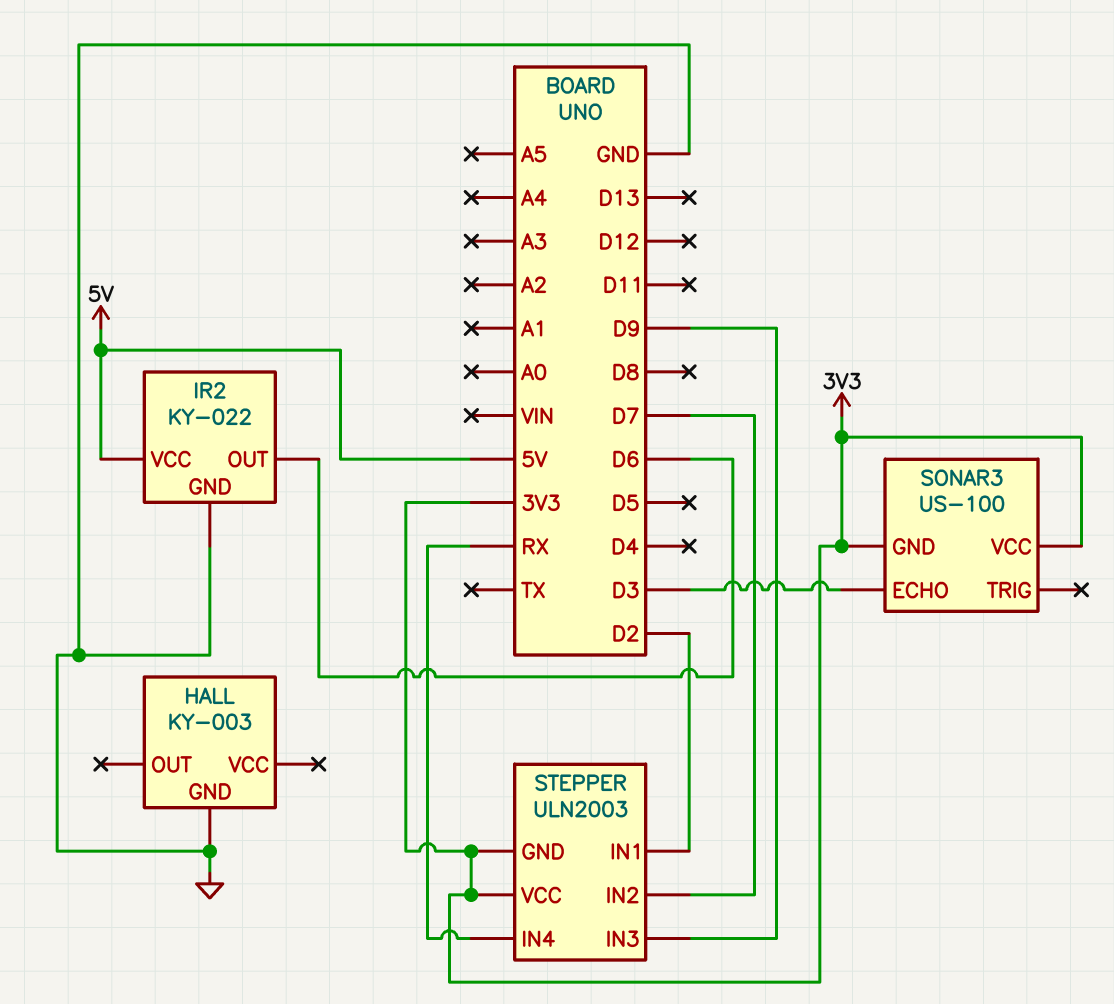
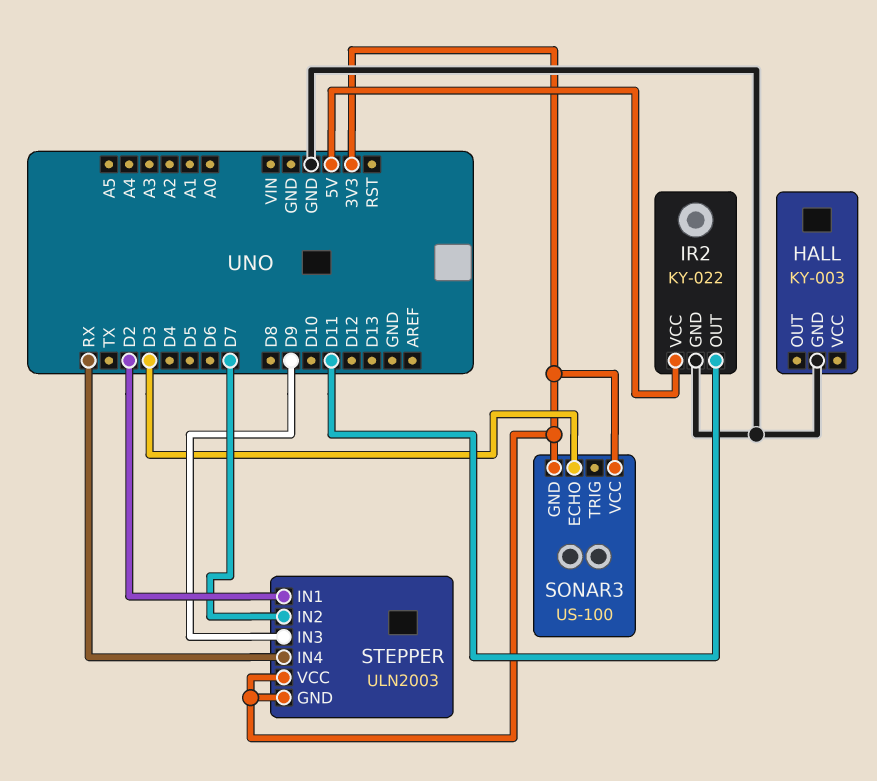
IR2 pin OUT: D6 -> D11

